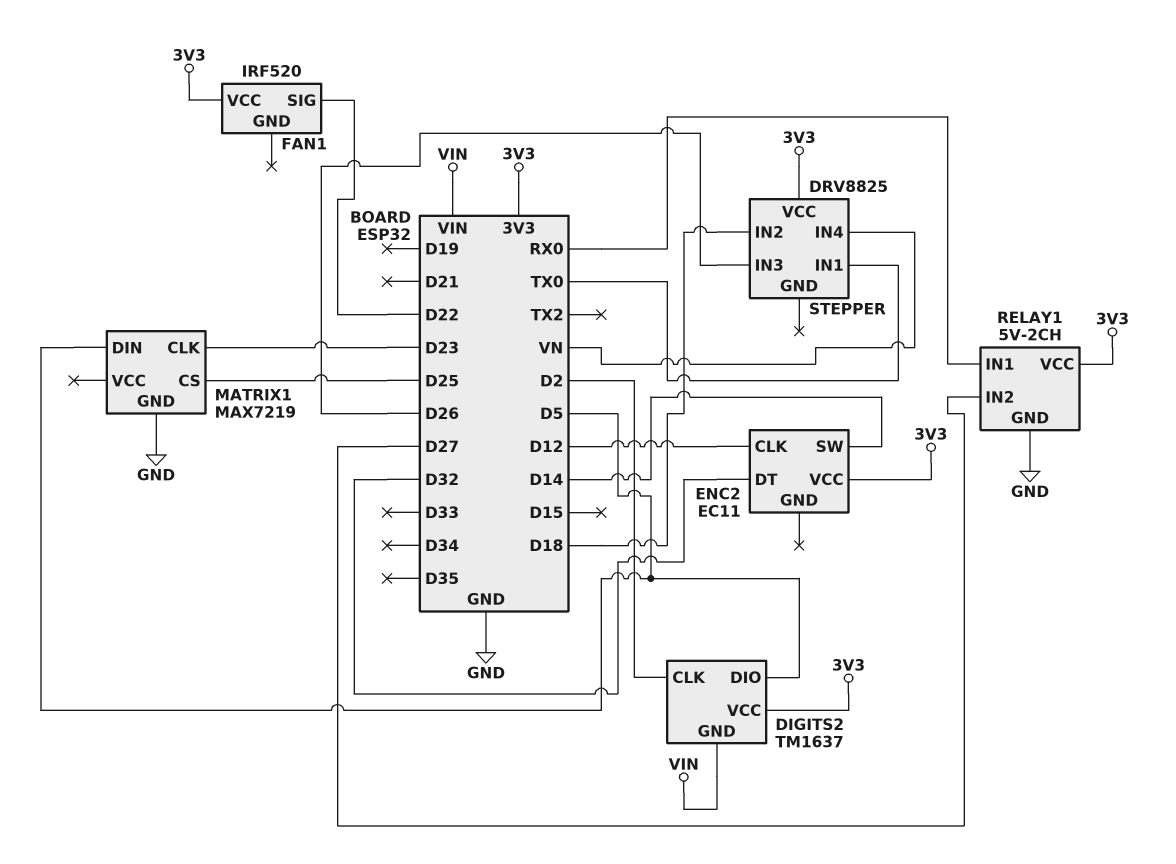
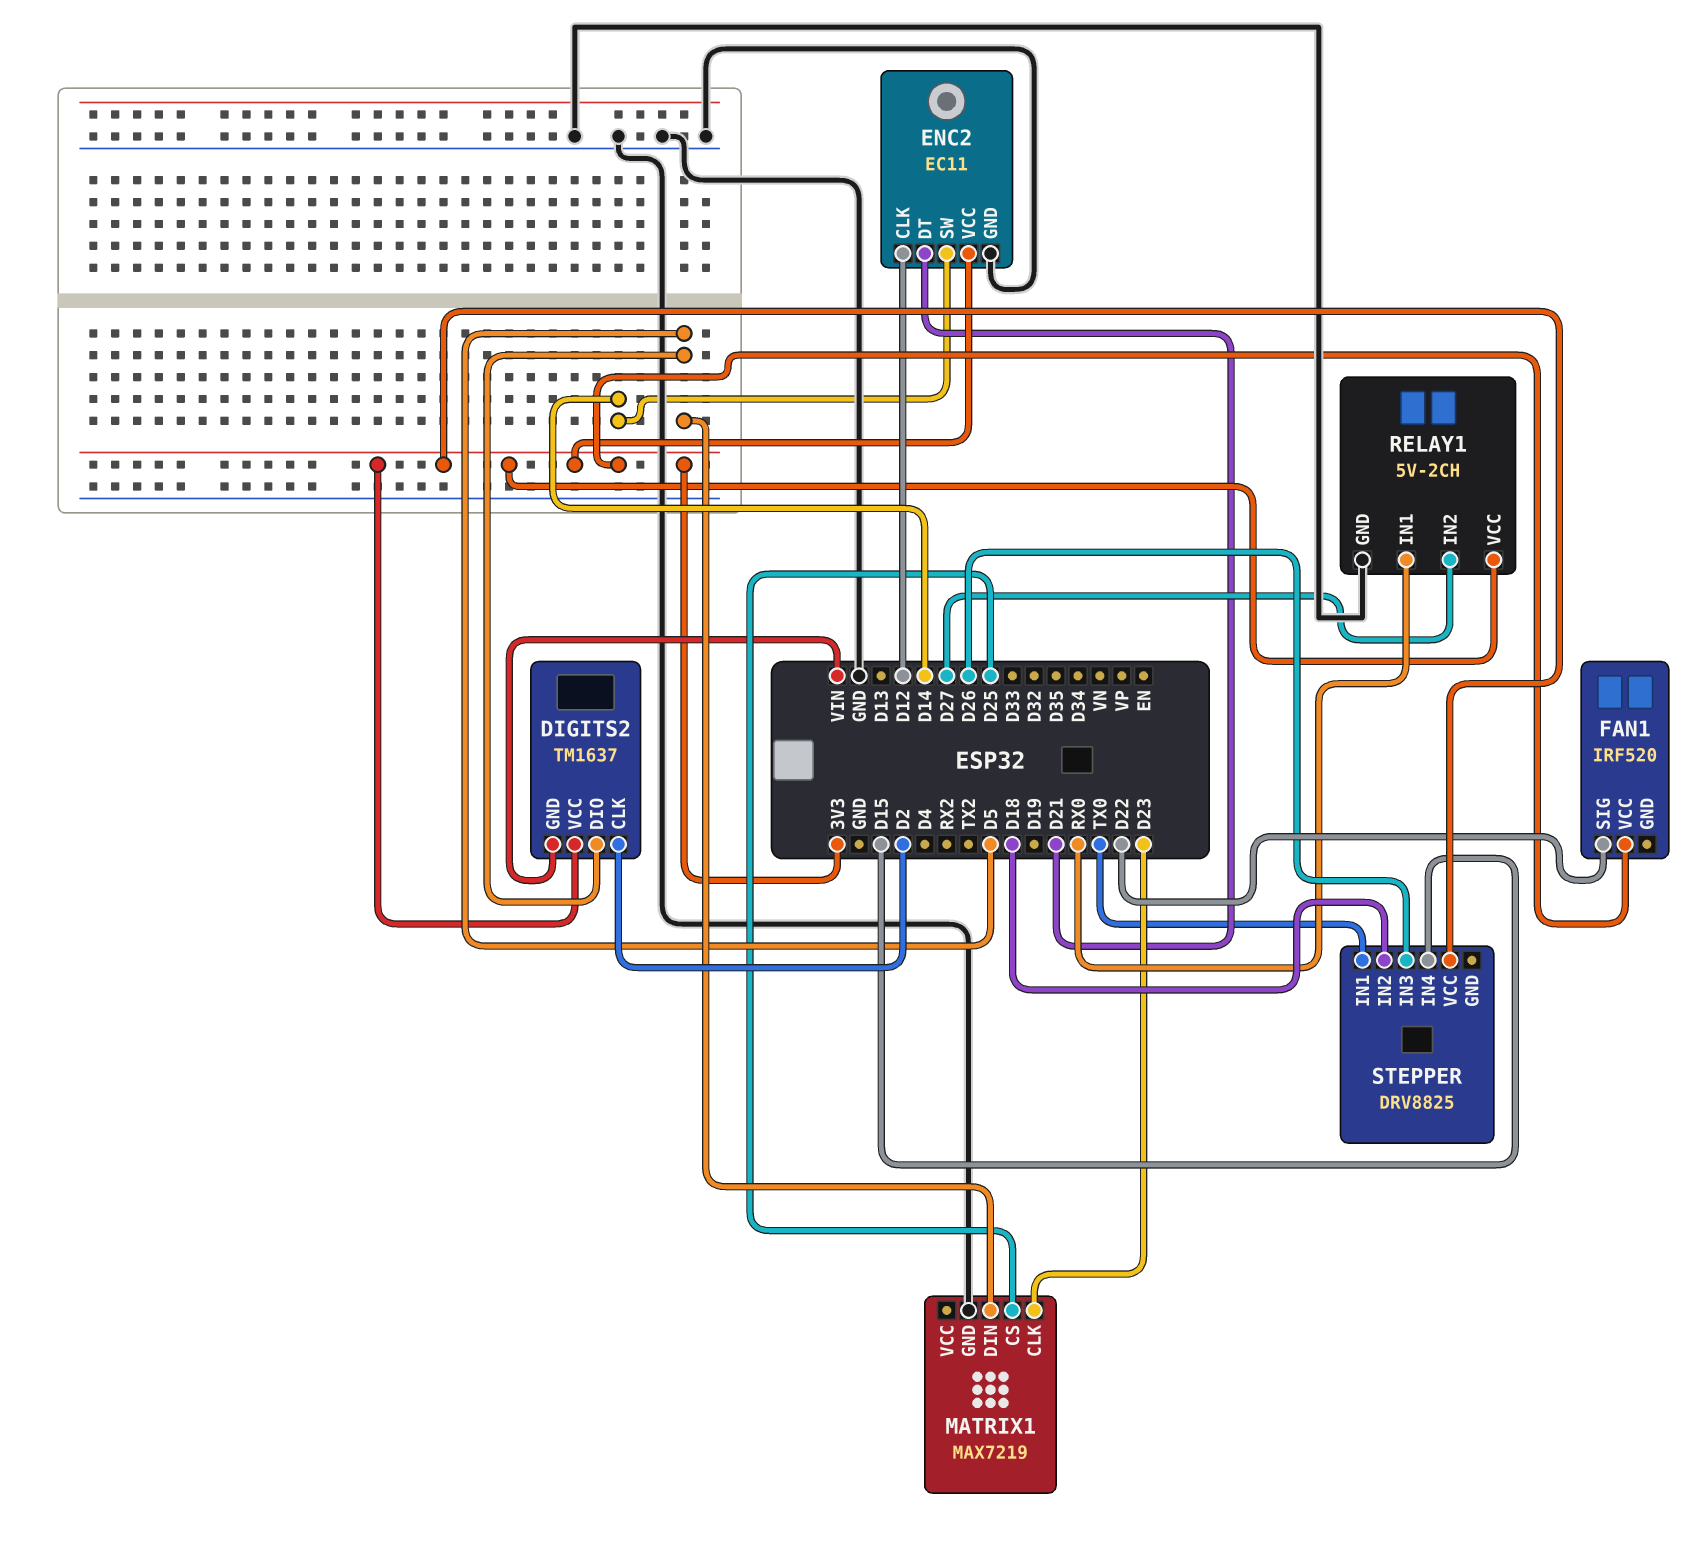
ENC2 pin DT: D32 -> D21
ENC2 pin GND: none -> GND
STEPPER pin IN4: VN -> D15

